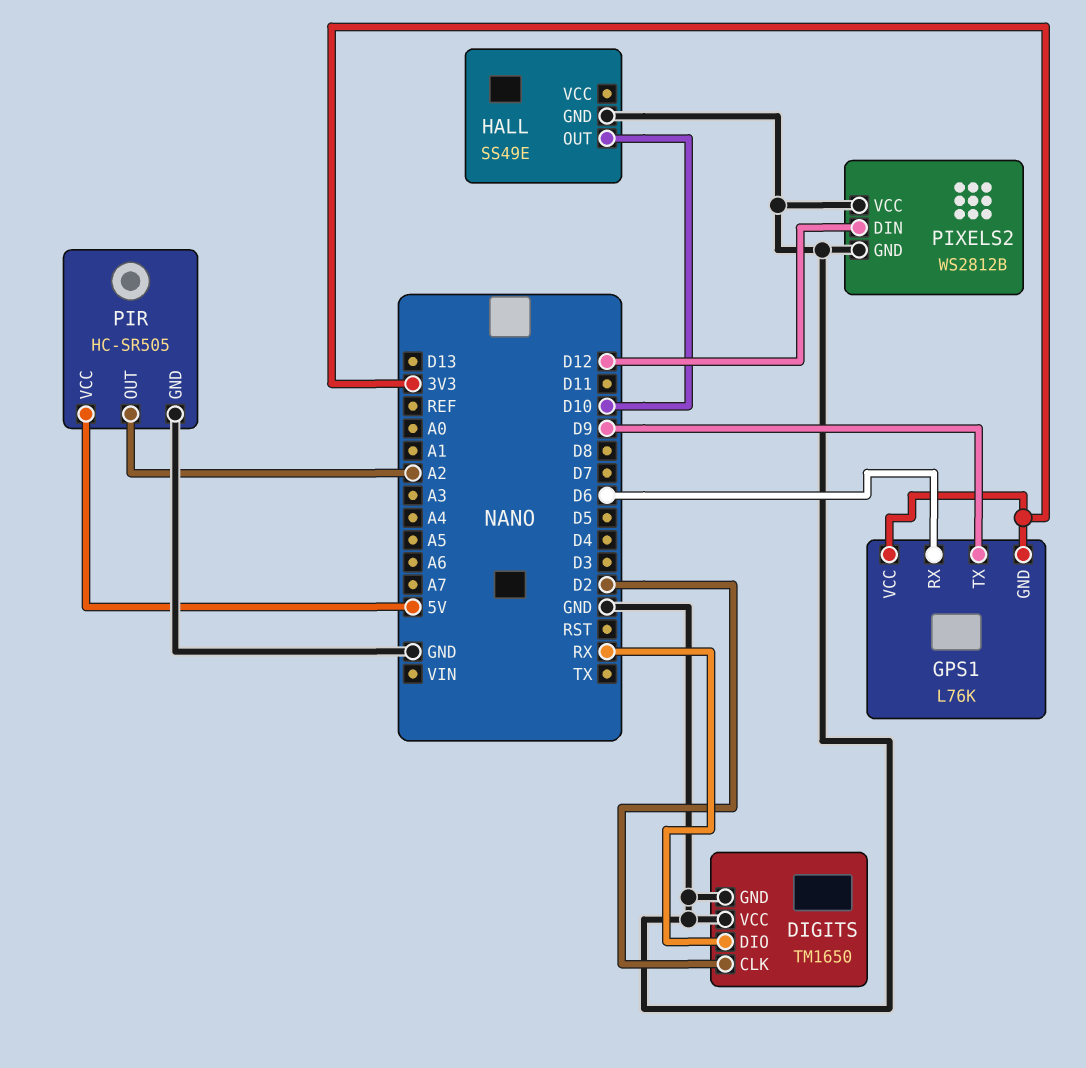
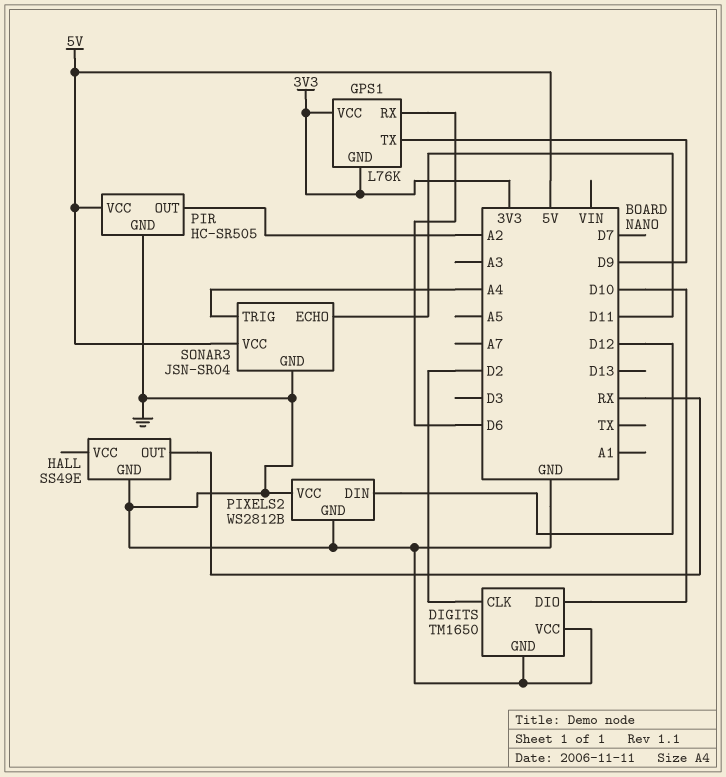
DIGITS pin DIO: RX -> D10
HALL pin OUT: D10 -> RX
SONAR3: none -> JSN-SR04
SONAR3 pin ECHO: none -> D11
SONAR3 pin GND: none -> GND
SONAR3 pin TRIG: none -> A4
SONAR3 pin VCC: none -> 5V

